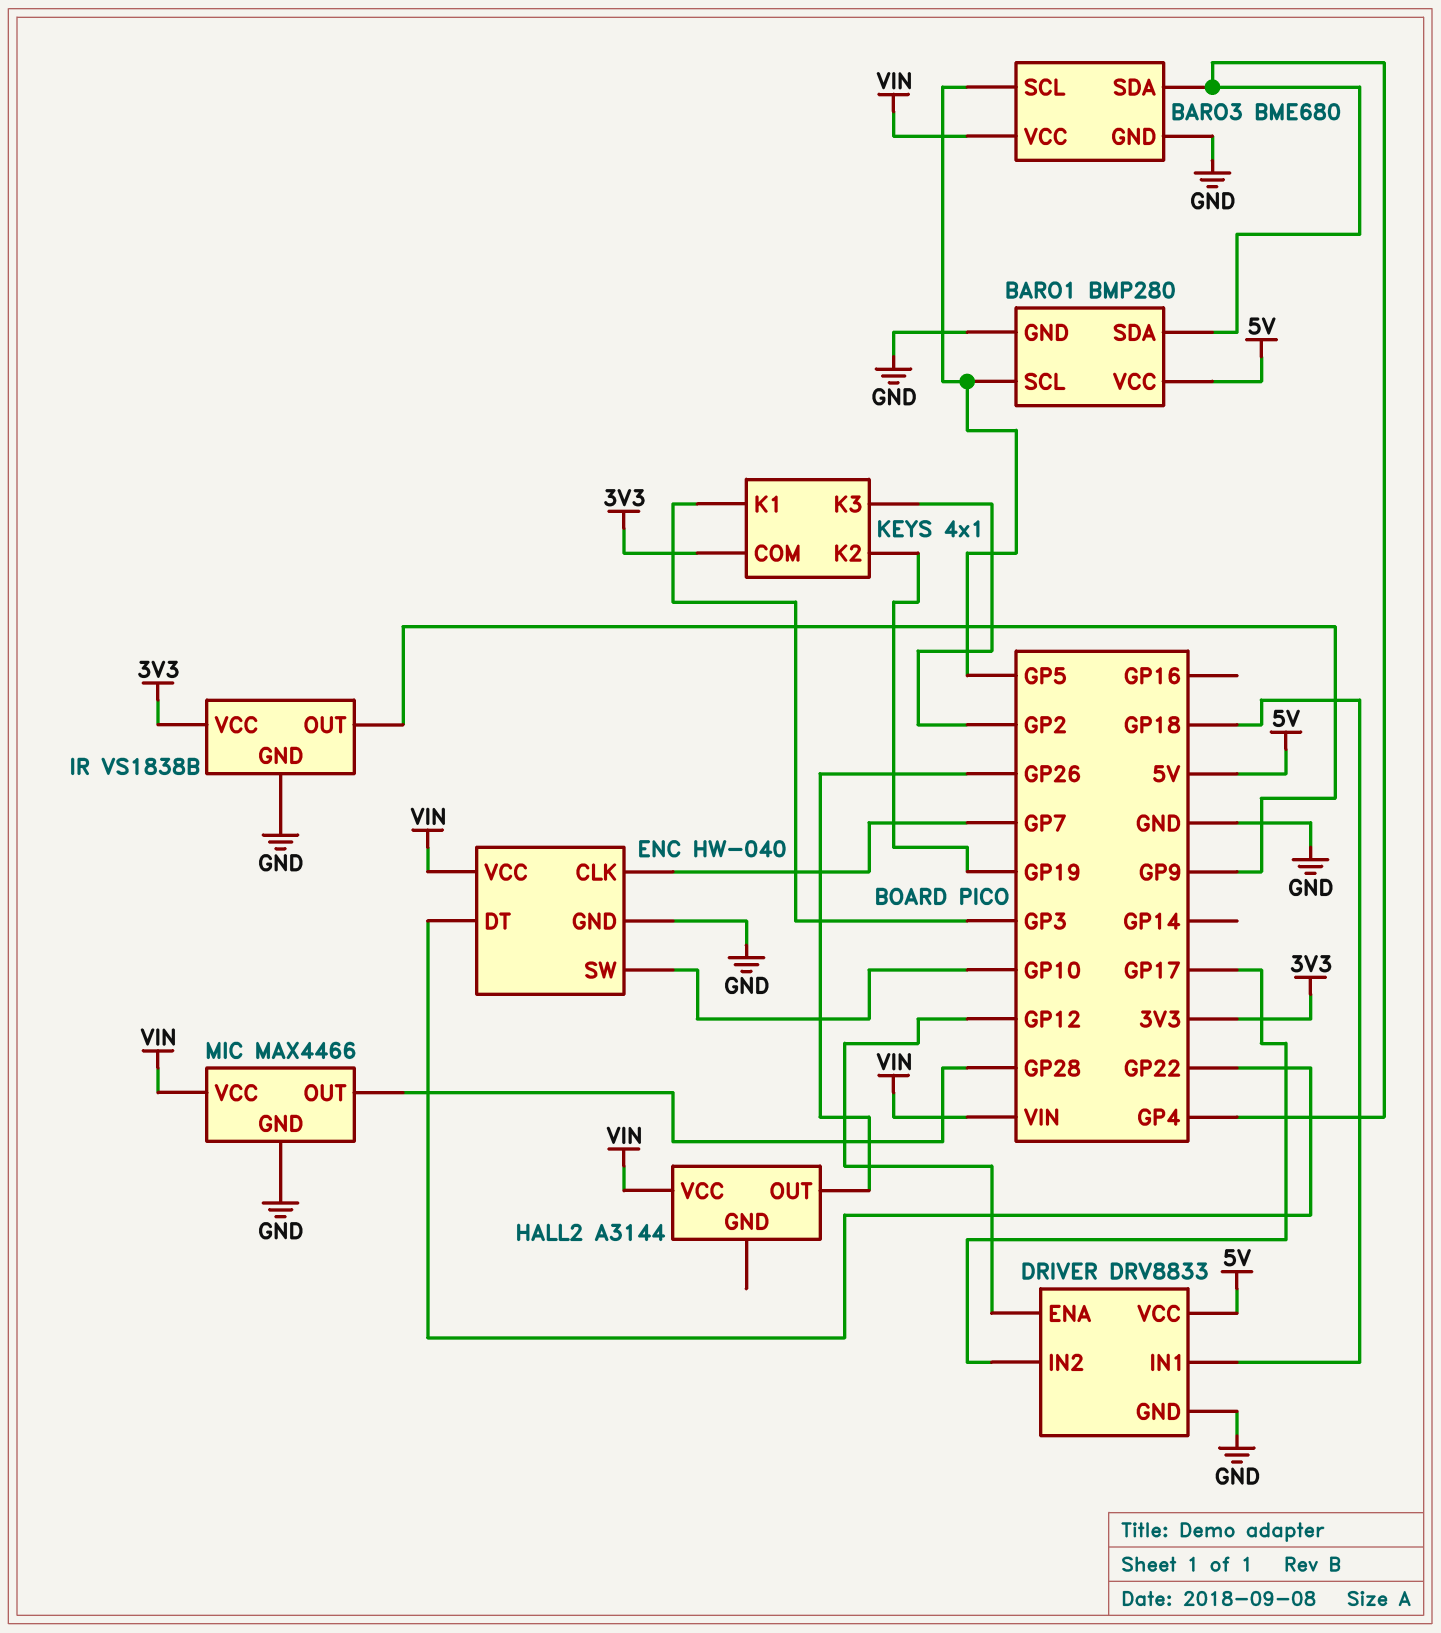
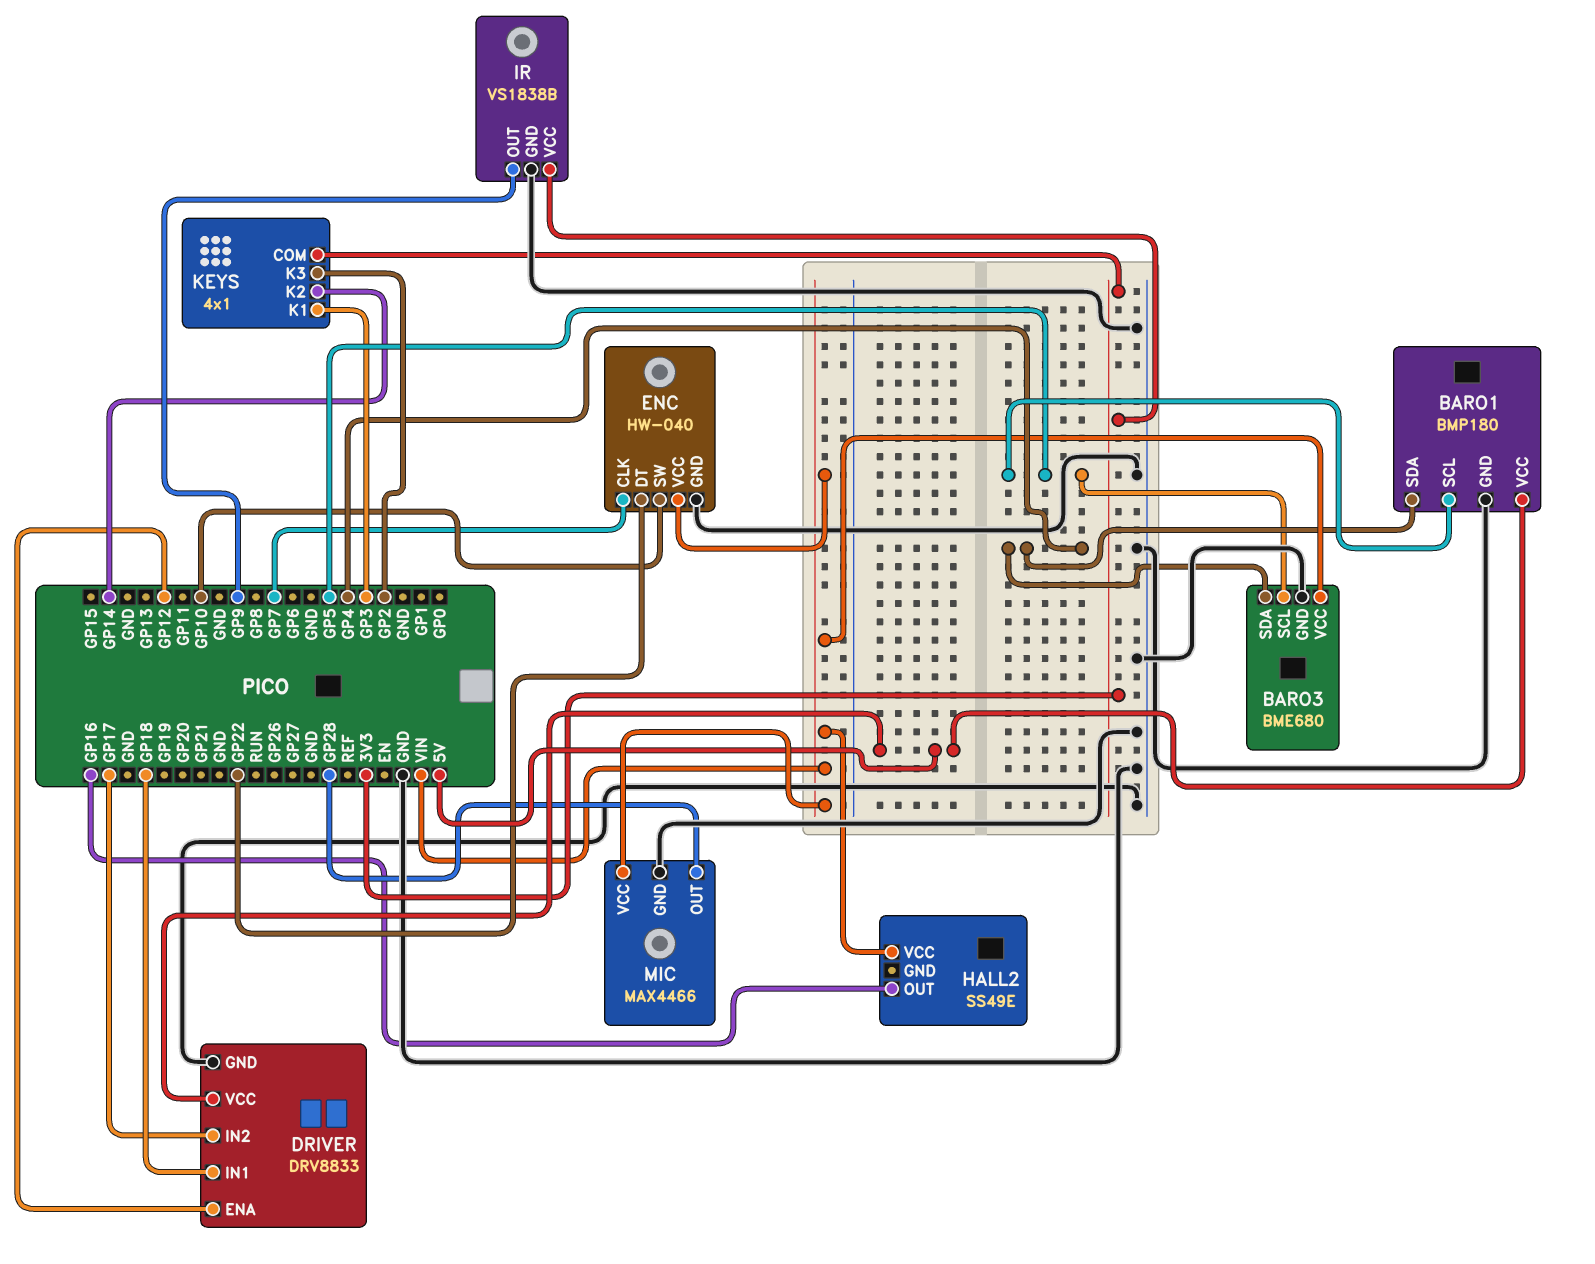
BARO1: BMP280 -> BMP180
HALL2: A3144 -> SS49E
HALL2 pin OUT: GP26 -> GP16
KEYS pin K2: GP19 -> GP14

